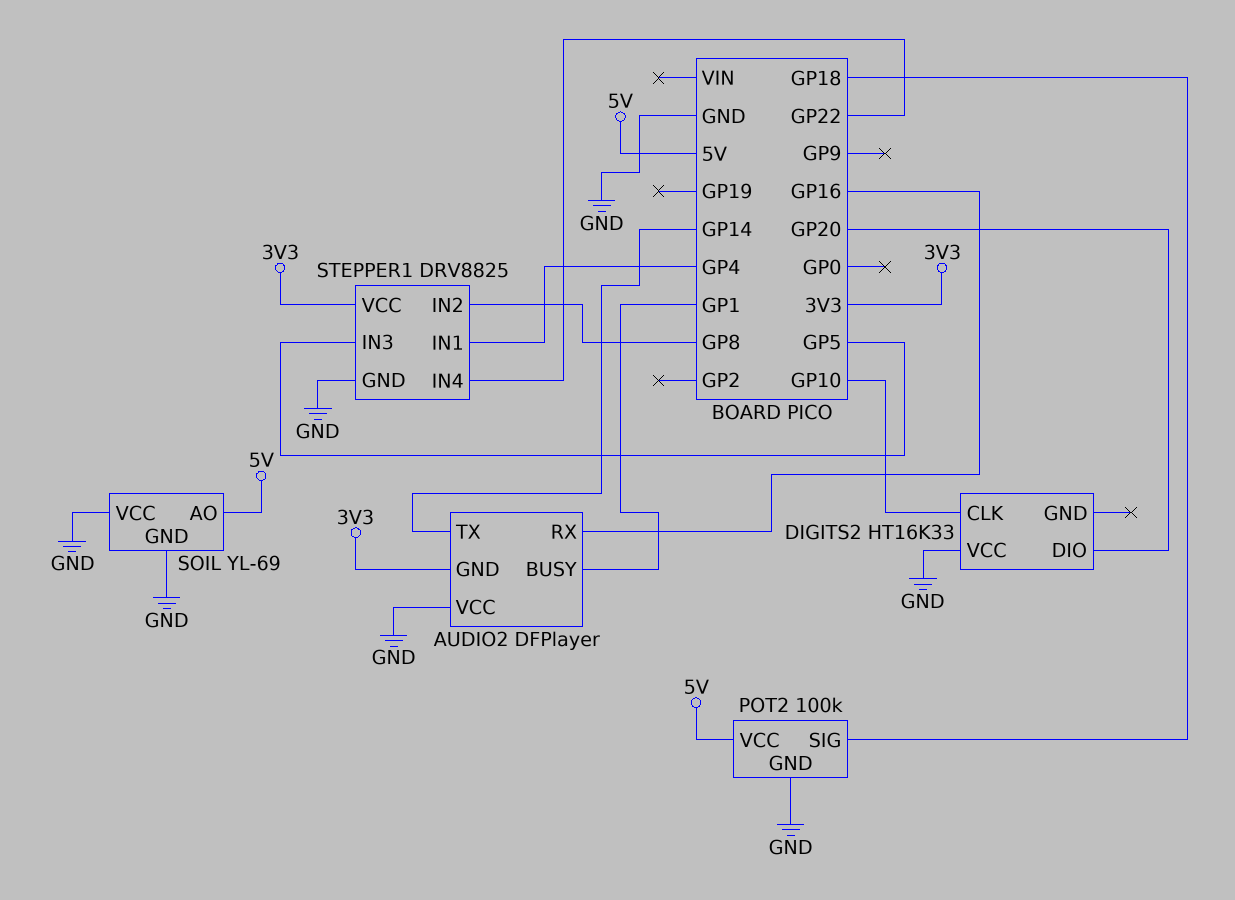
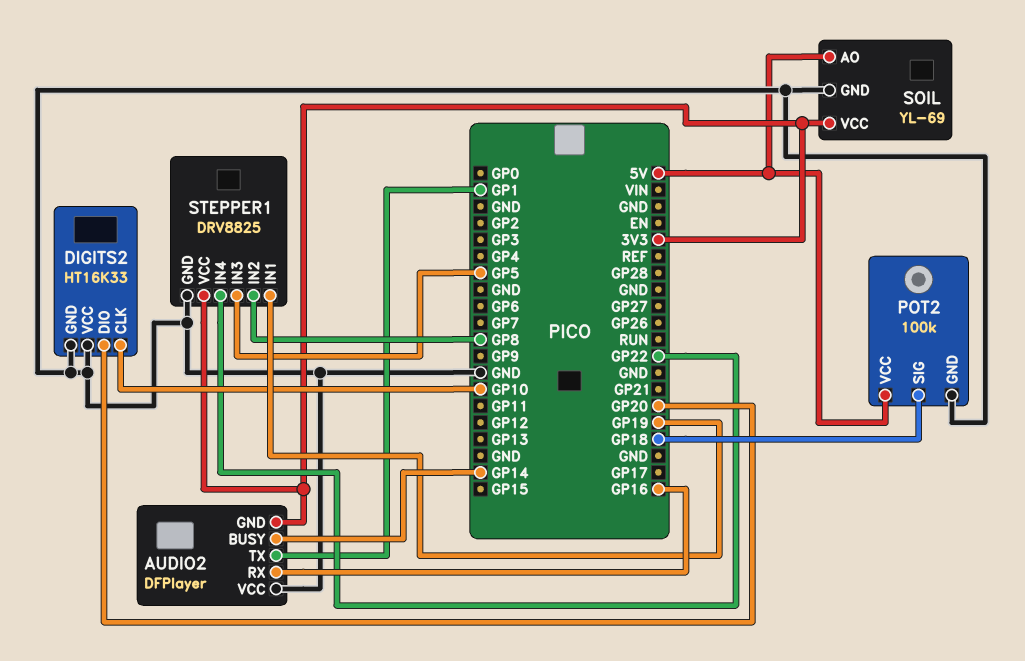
AUDIO2 pin BUSY: GP1 -> GP14
AUDIO2 pin TX: GP14 -> GP1
DIGITS2 pin GND: none -> GND
SOIL pin VCC: GND -> 3V3
STEPPER1 pin IN1: GP4 -> GP19

